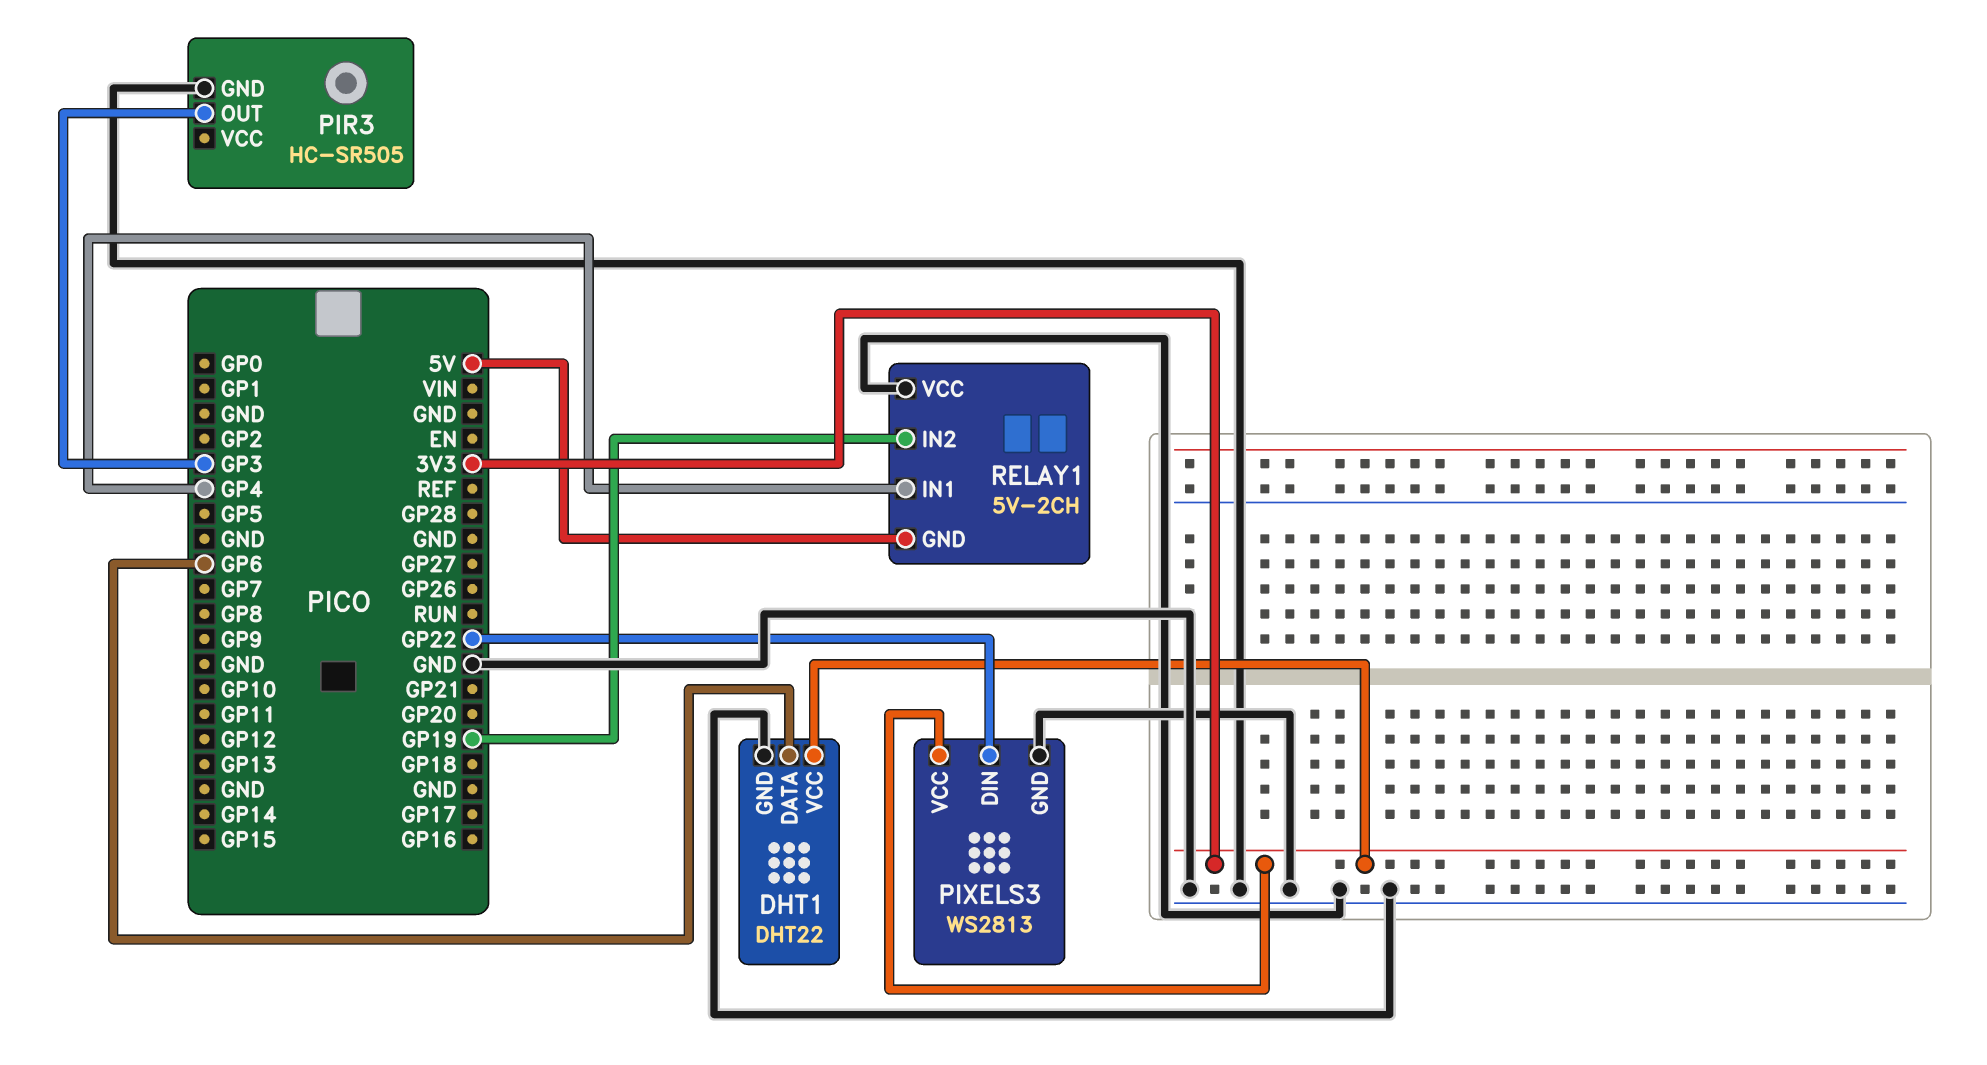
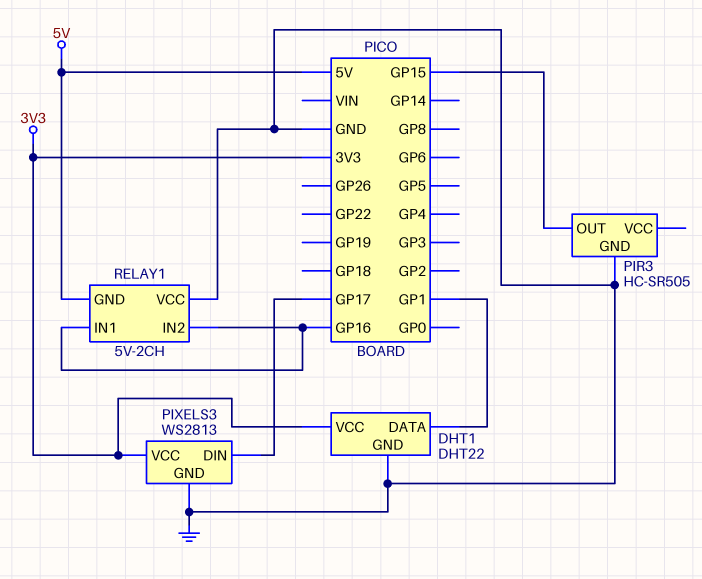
DHT1 pin DATA: GP6 -> GP1
PIR3 pin OUT: GP3 -> GP15
PIXELS3 pin DIN: GP22 -> GP17
RELAY1 pin IN1: GP4 -> GP16
RELAY1 pin IN2: GP19 -> GP16

